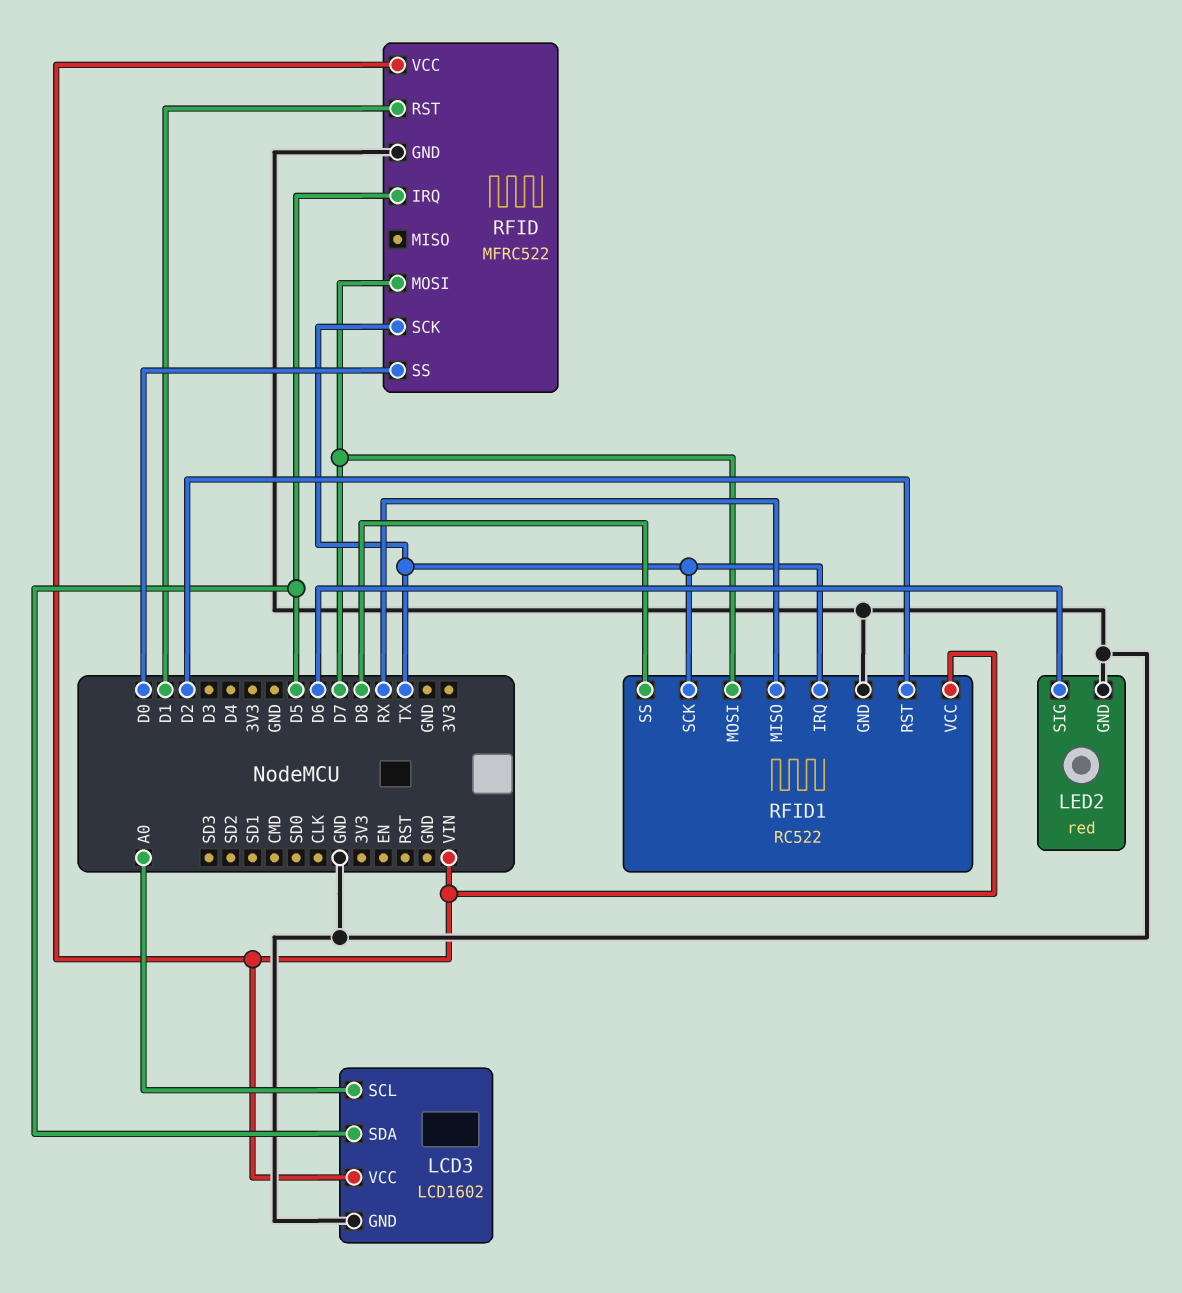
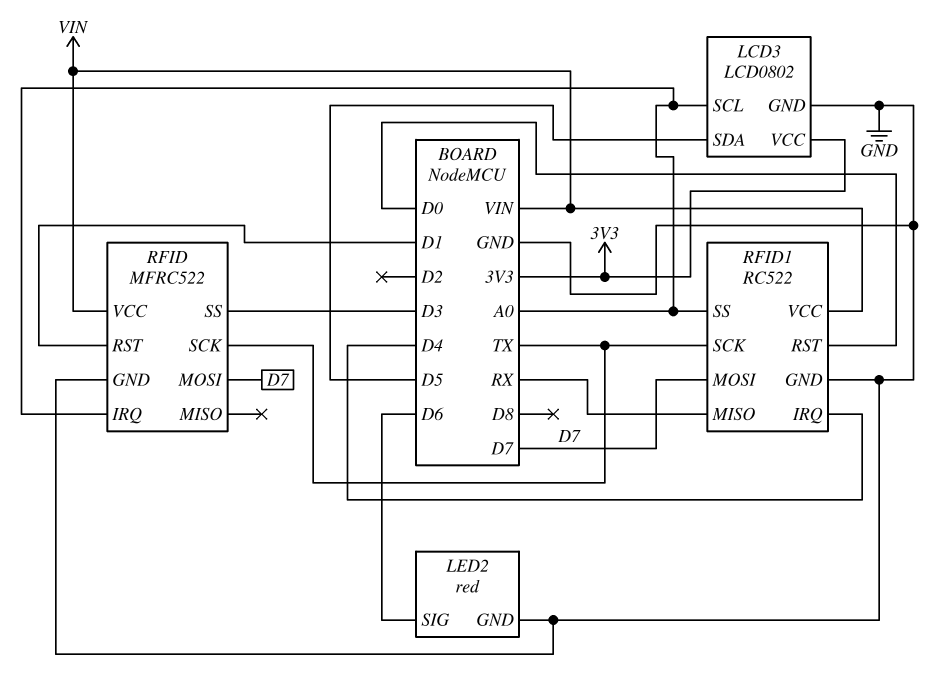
LCD3: LCD1602 -> LCD0802
LCD3 pin VCC: VIN -> 3V3
RFID pin IRQ: D5 -> A0
RFID pin SS: D0 -> D3
RFID1 pin IRQ: TX -> D4
RFID1 pin RST: D2 -> D0
RFID1 pin SS: D8 -> A0

